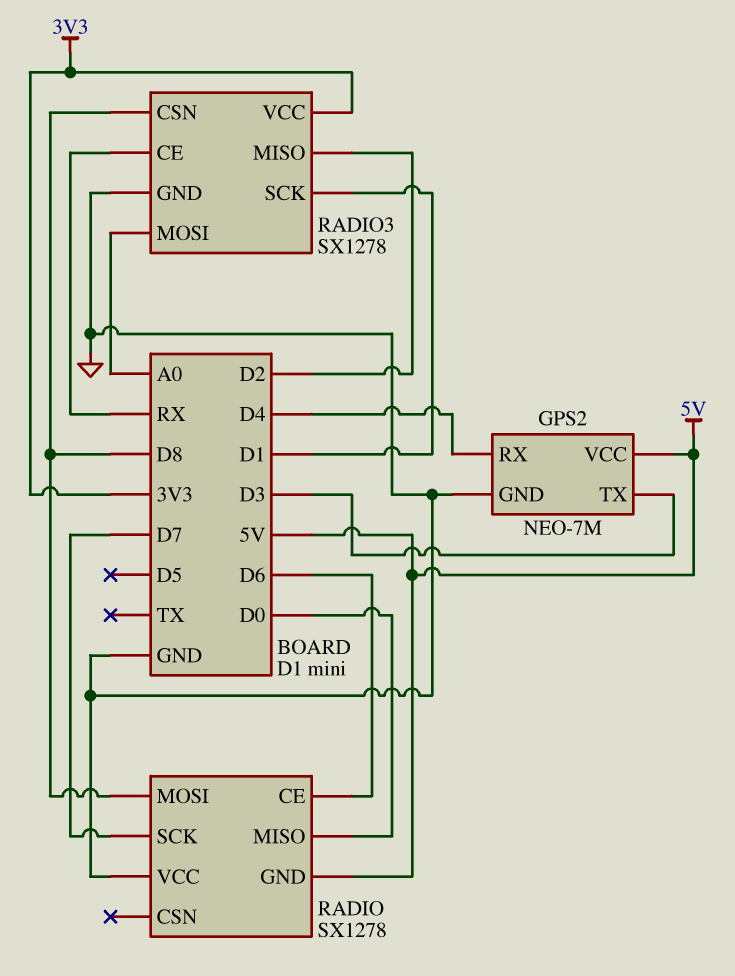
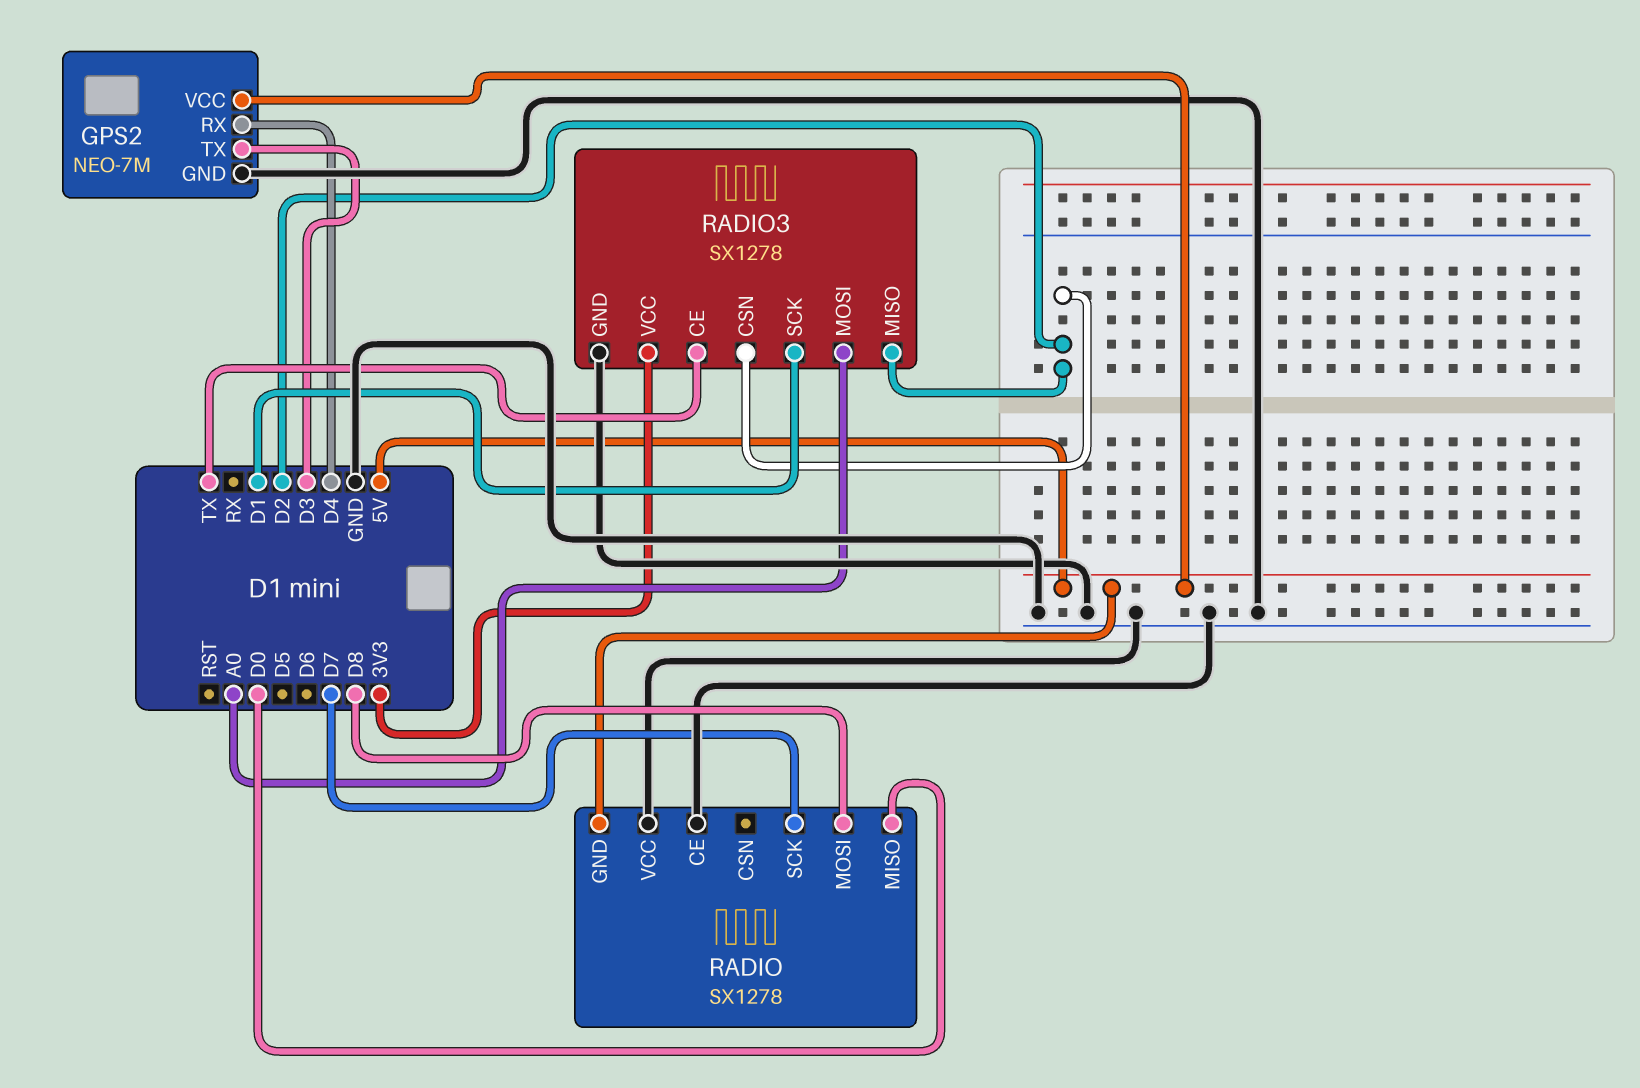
RADIO pin CE: D6 -> GND
RADIO3 pin CE: RX -> TX
RADIO3 pin CSN: D8 -> D2

